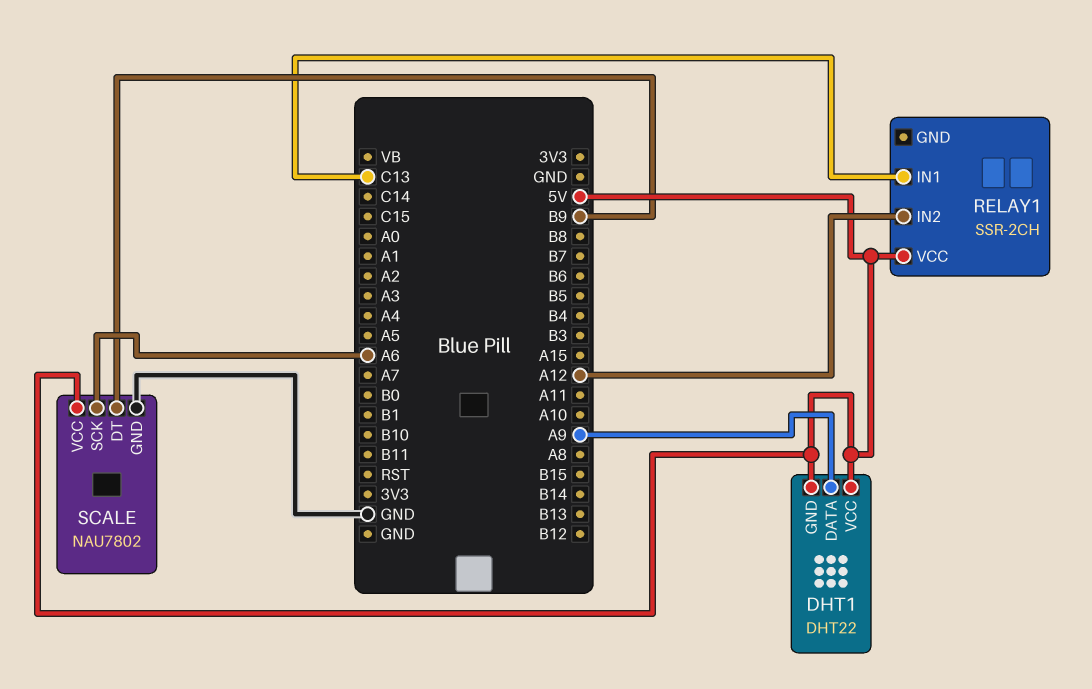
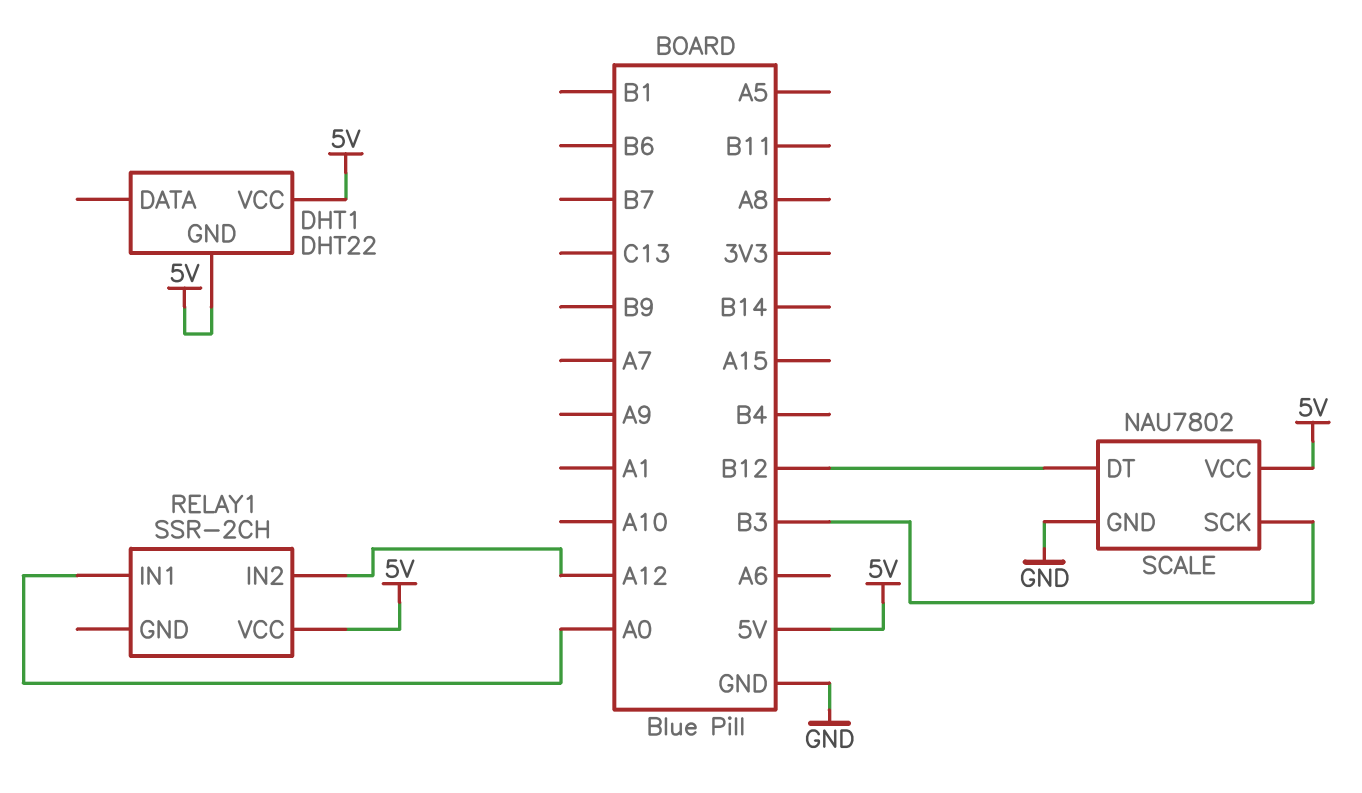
DHT1 pin DATA: A9 -> none
RELAY1 pin IN1: C13 -> A0
SCALE pin DT: B9 -> B12
SCALE pin SCK: A6 -> B3

